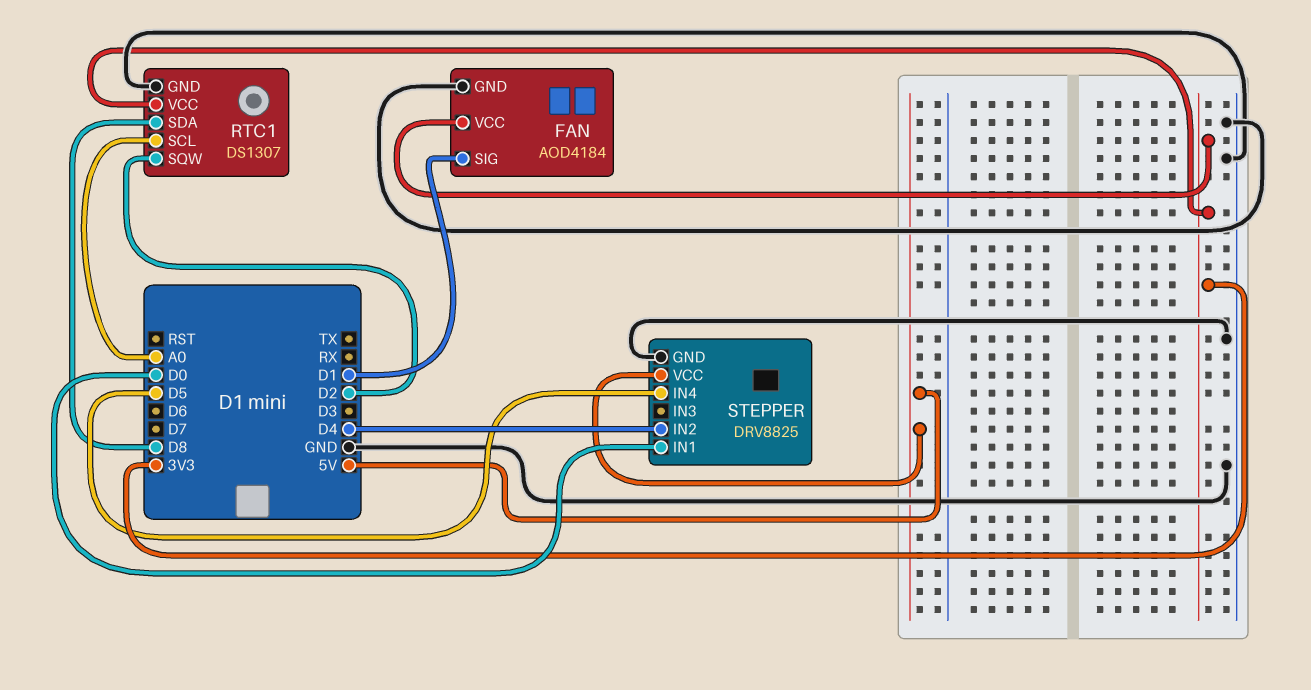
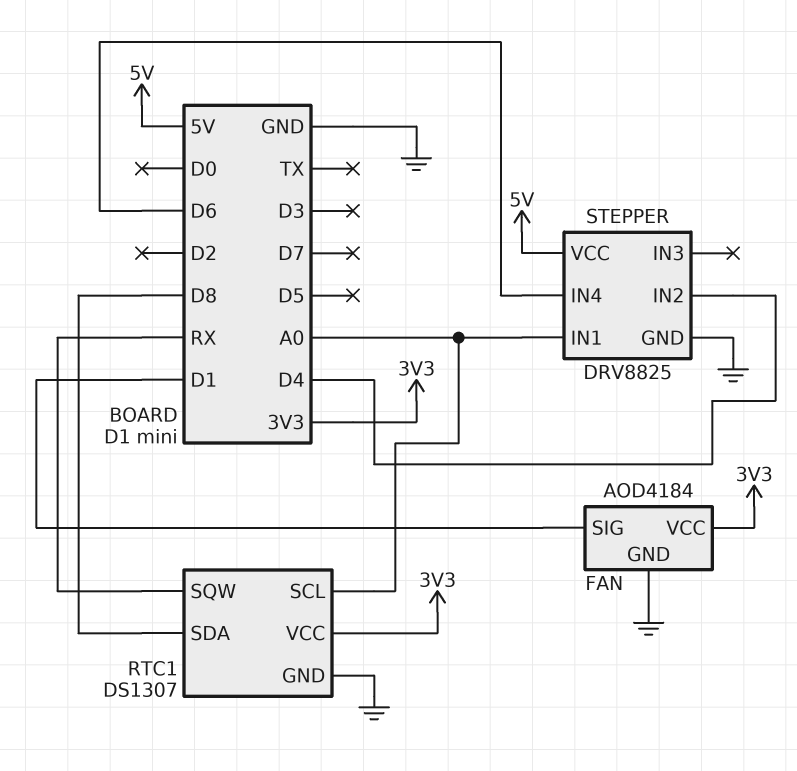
RTC1 pin SQW: D2 -> RX
STEPPER pin IN1: D0 -> A0
STEPPER pin IN4: D5 -> D6

